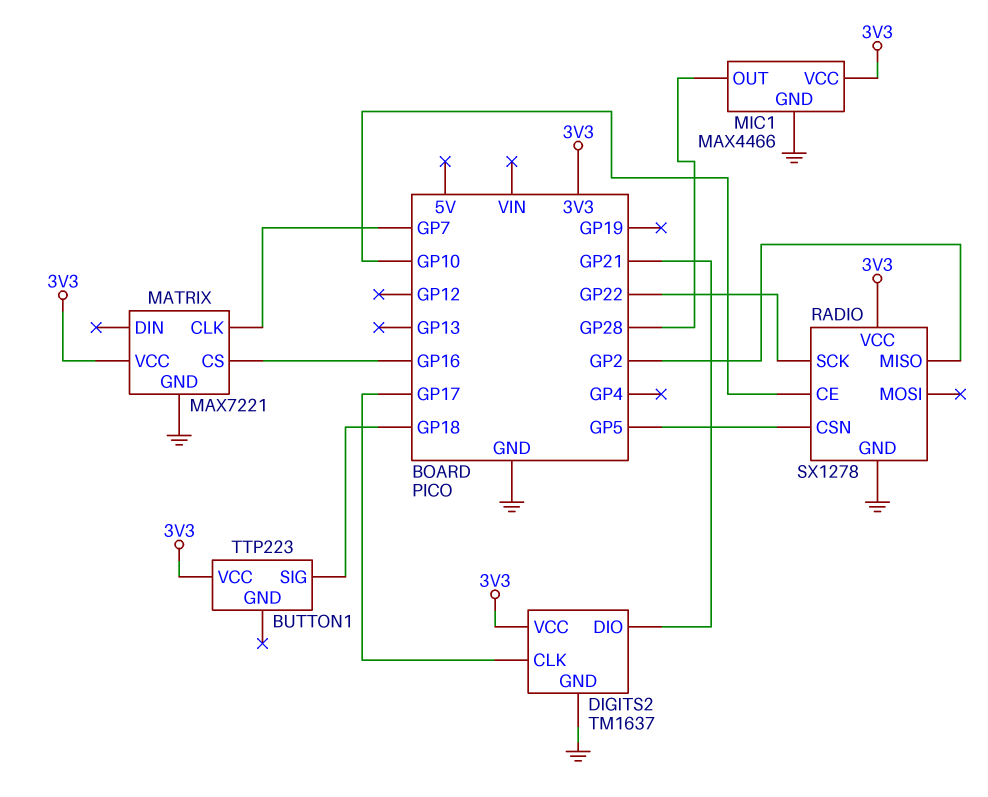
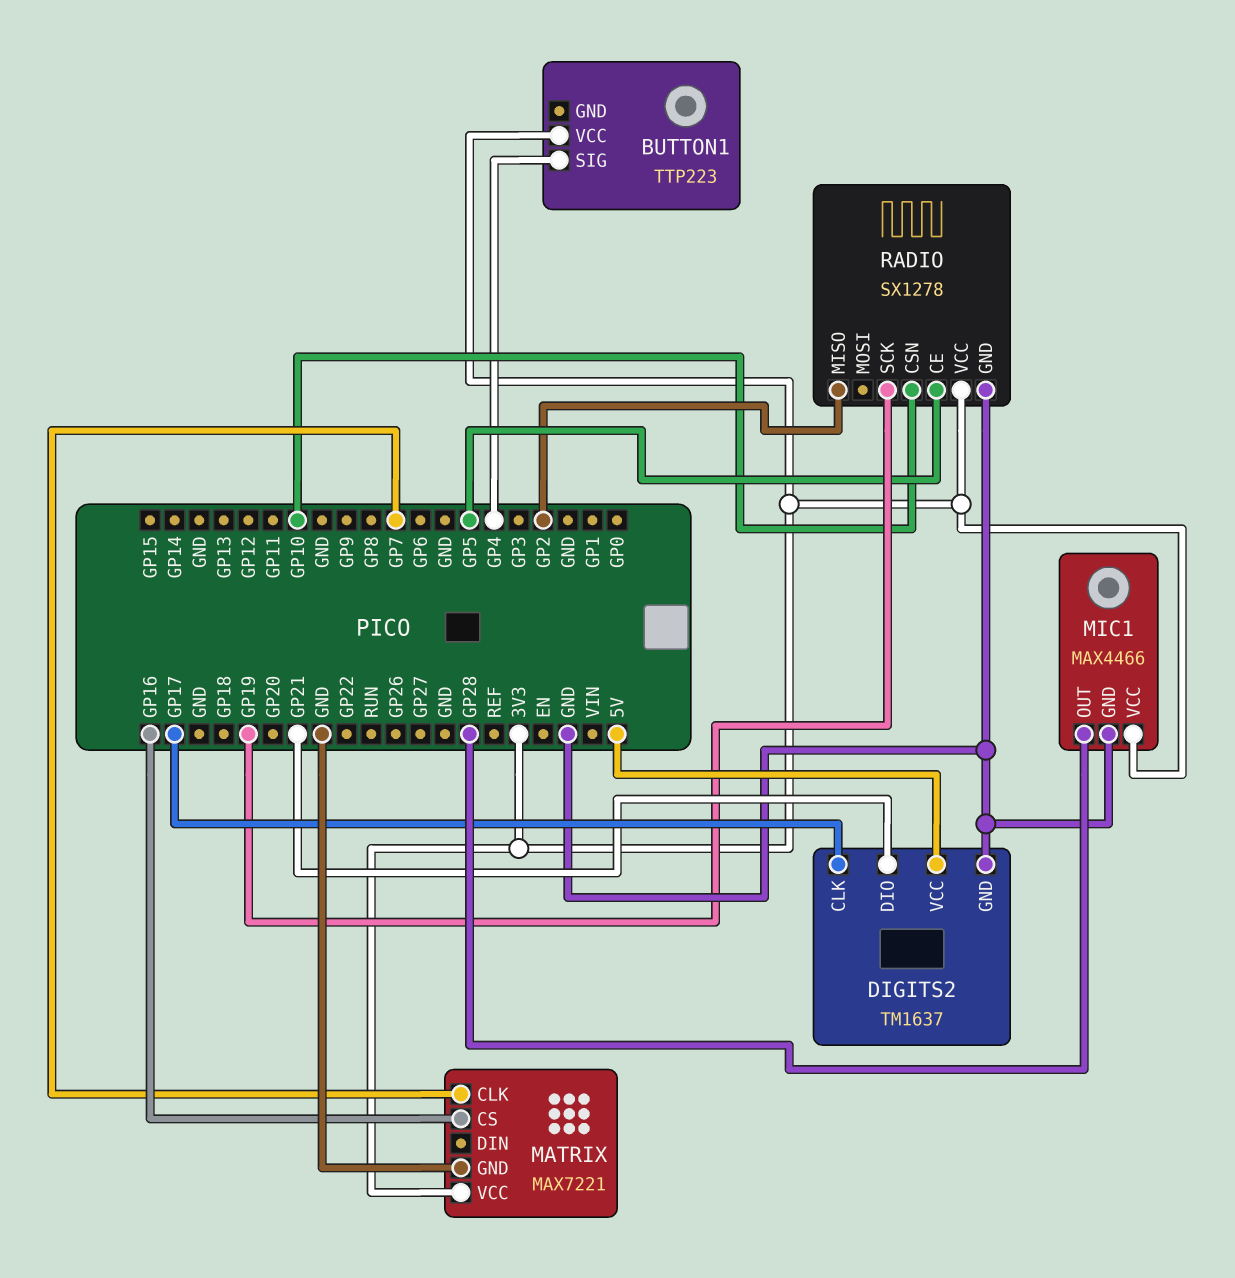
BUTTON1 pin SIG: GP18 -> GP4
DIGITS2 pin VCC: 3V3 -> 5V
RADIO pin CE: GP10 -> GP5
RADIO pin CSN: GP5 -> GP10
RADIO pin SCK: GP22 -> GP19

